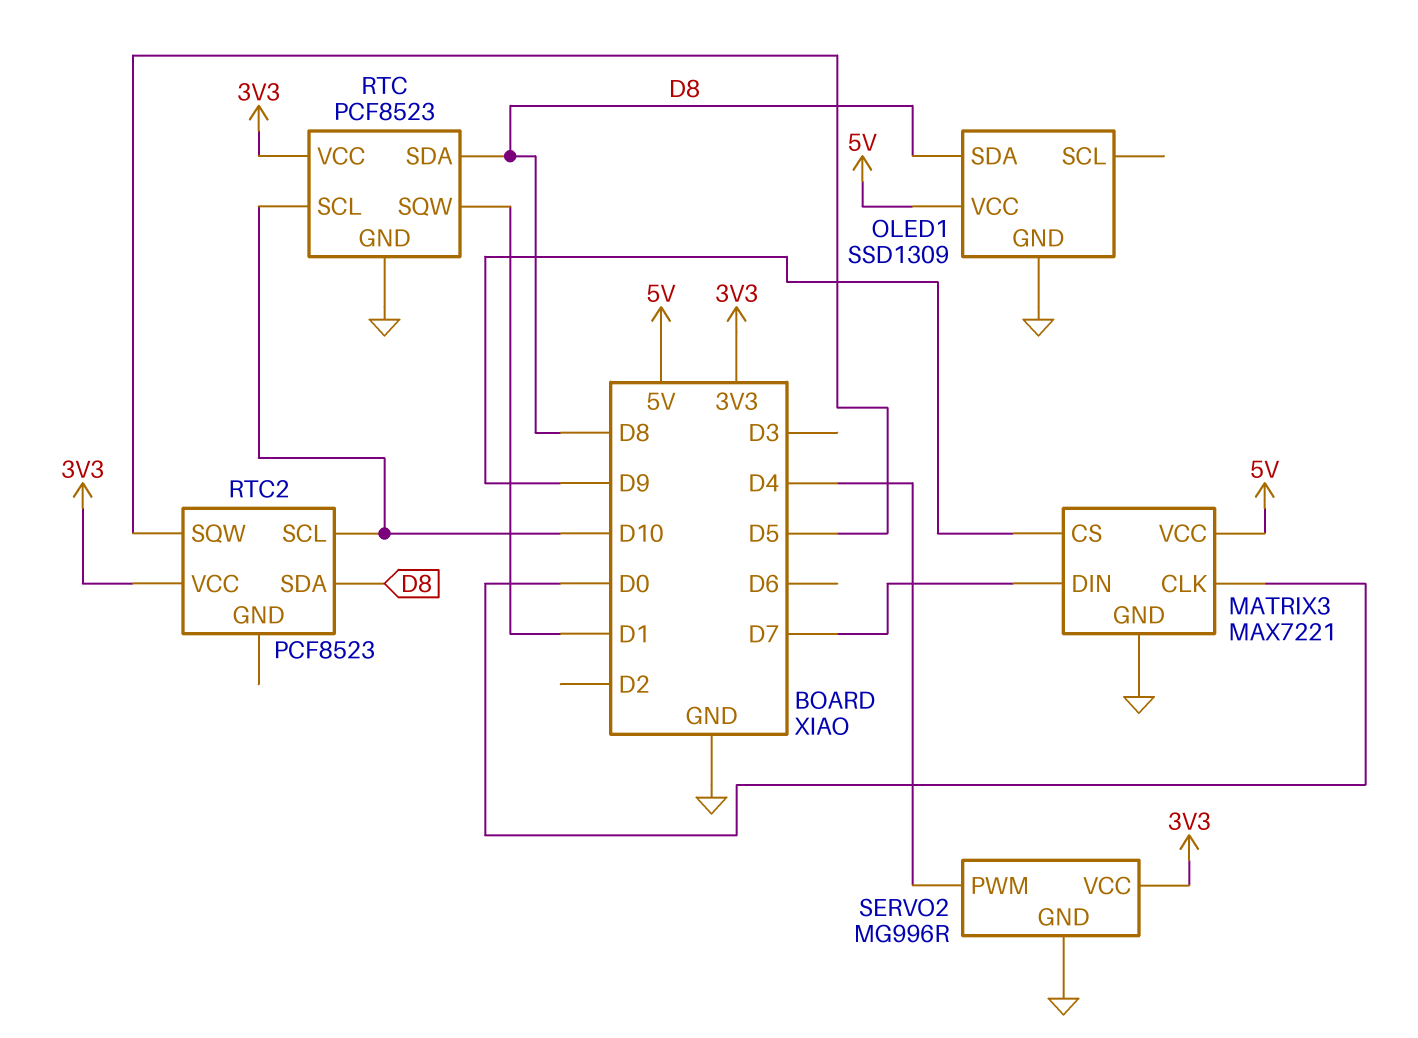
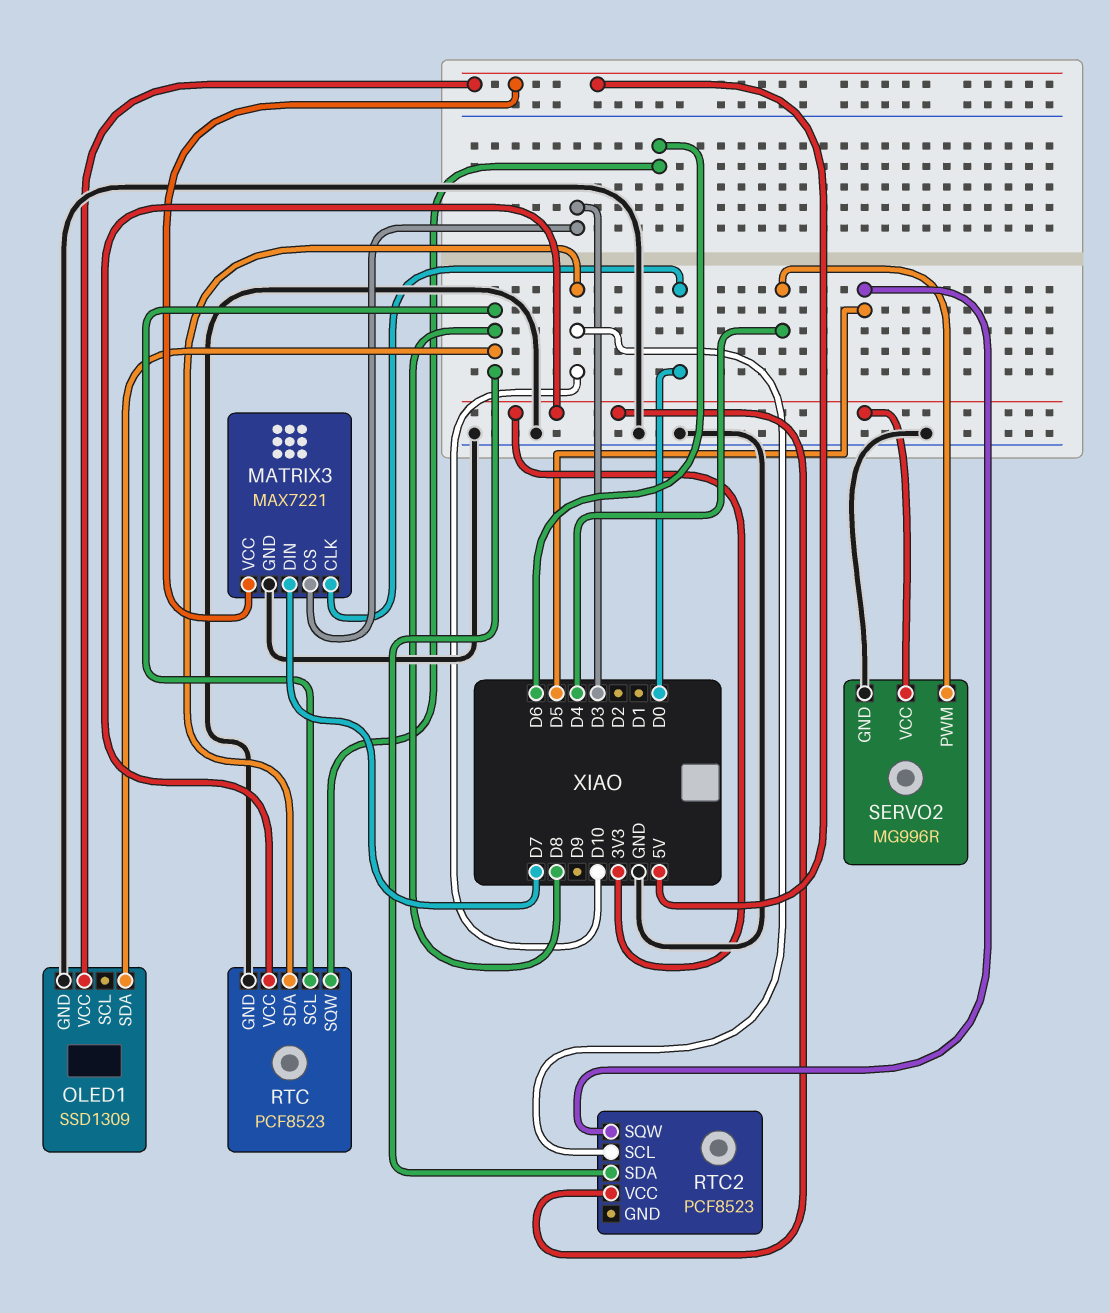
MATRIX3 pin CS: D9 -> D3
RTC pin SCL: D10 -> D8
RTC pin SDA: D8 -> D10
RTC pin SQW: D1 -> D6

